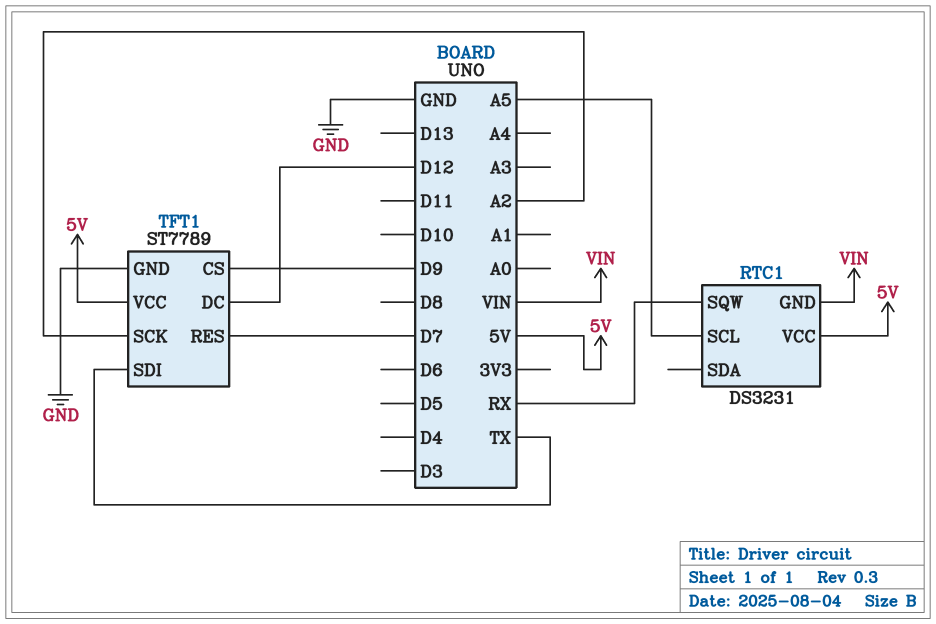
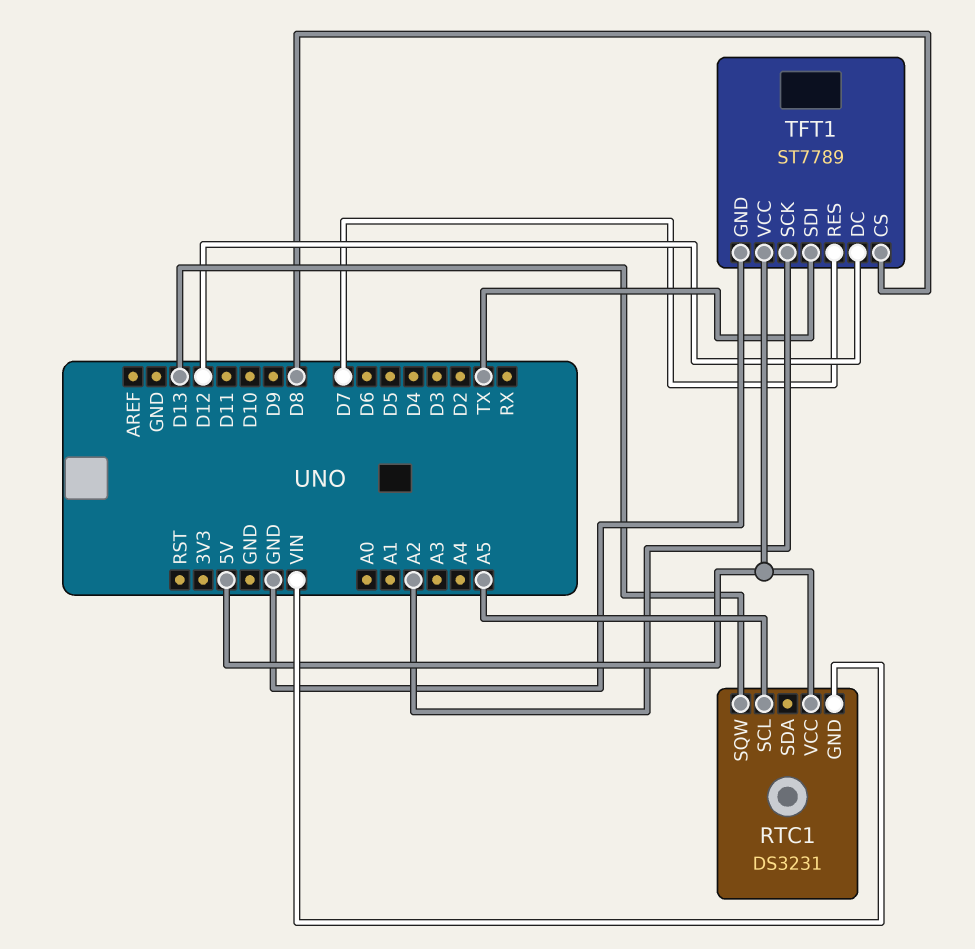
RTC1 pin SQW: RX -> D13
TFT1 pin CS: D9 -> D8

